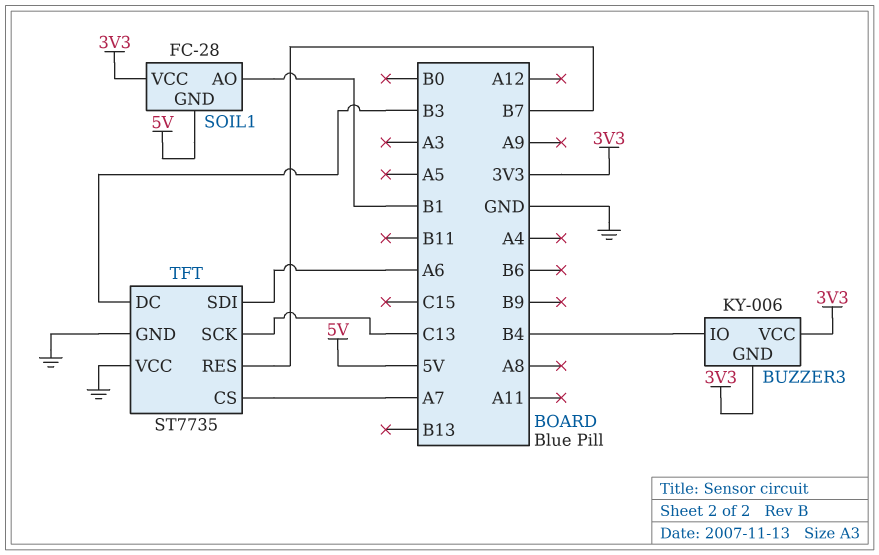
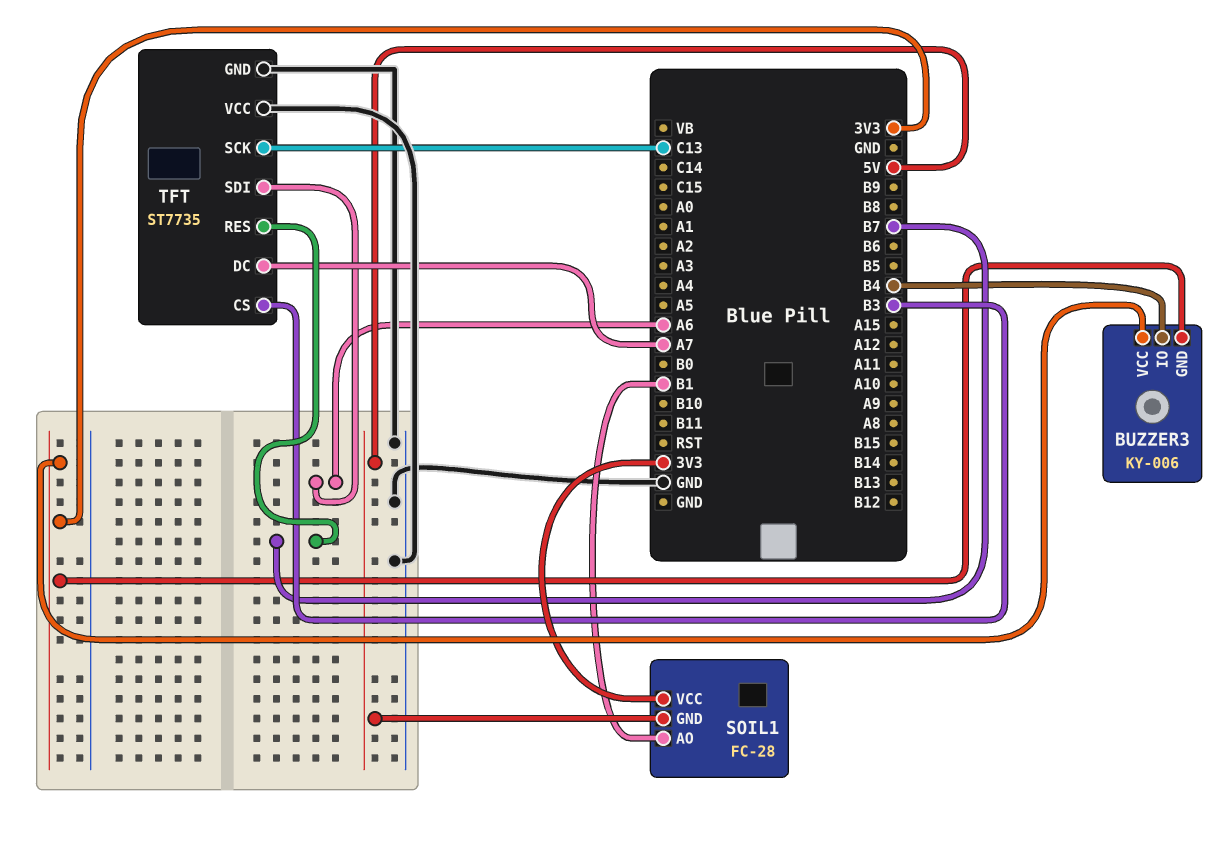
TFT pin CS: A7 -> B3
TFT pin DC: B3 -> A7

